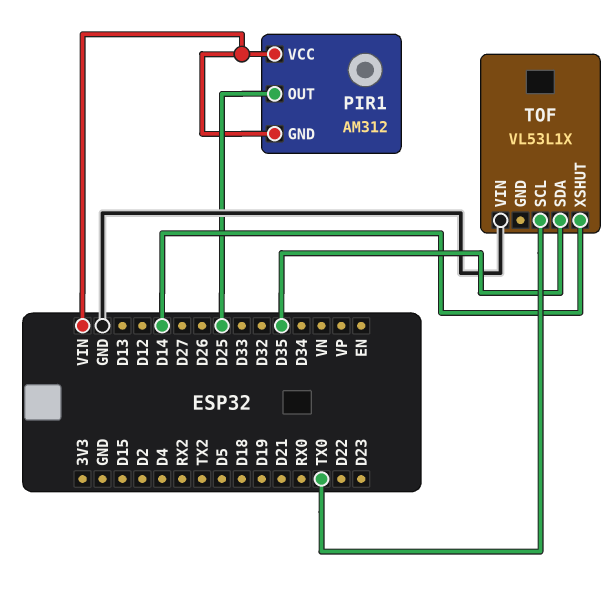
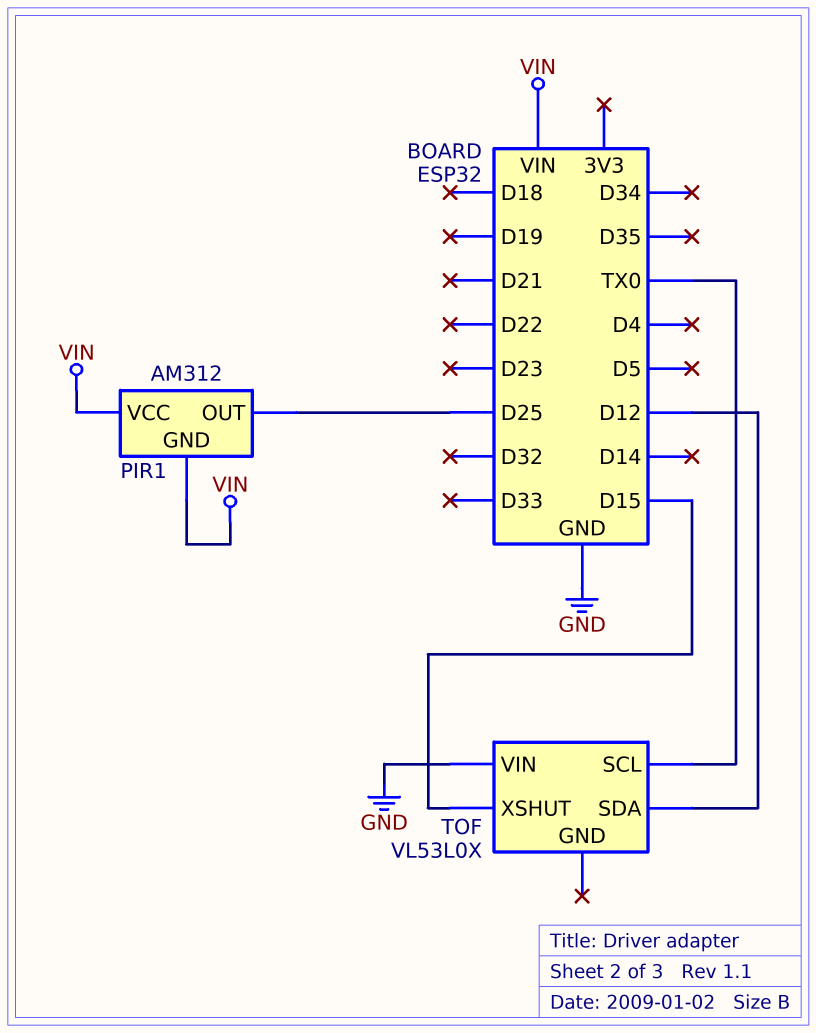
TOF: VL53L1X -> VL53L0X
TOF pin SDA: D35 -> D12
TOF pin XSHUT: D14 -> D15

